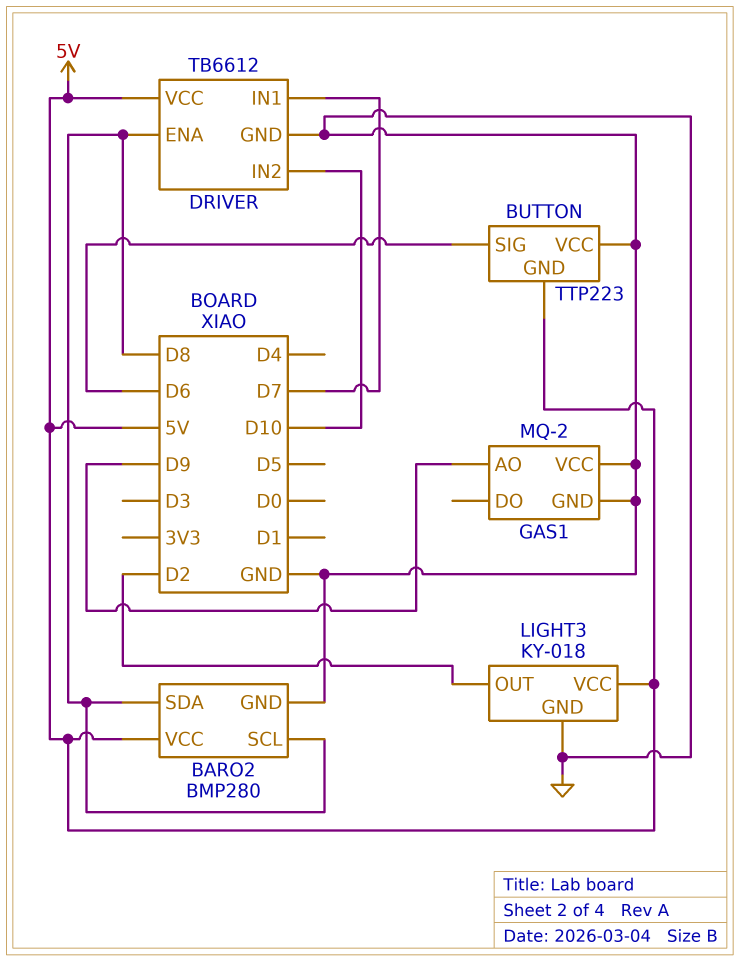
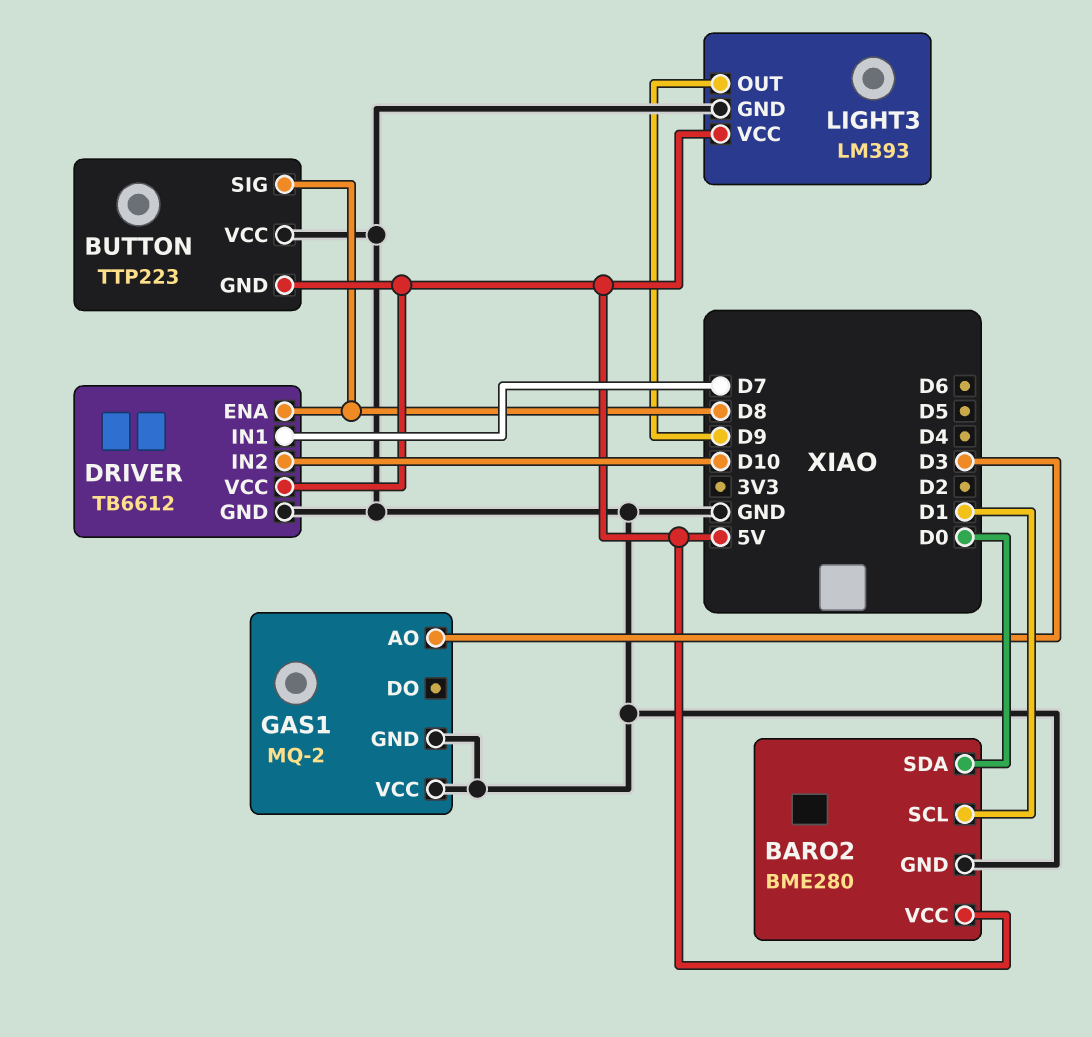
BARO2: BMP280 -> BME280
BARO2 pin SCL: D8 -> D1
BARO2 pin SDA: D8 -> D0
BUTTON pin SIG: D6 -> D8
GAS1 pin AO: D9 -> D3
LIGHT3: KY-018 -> LM393
LIGHT3 pin OUT: D2 -> D9

